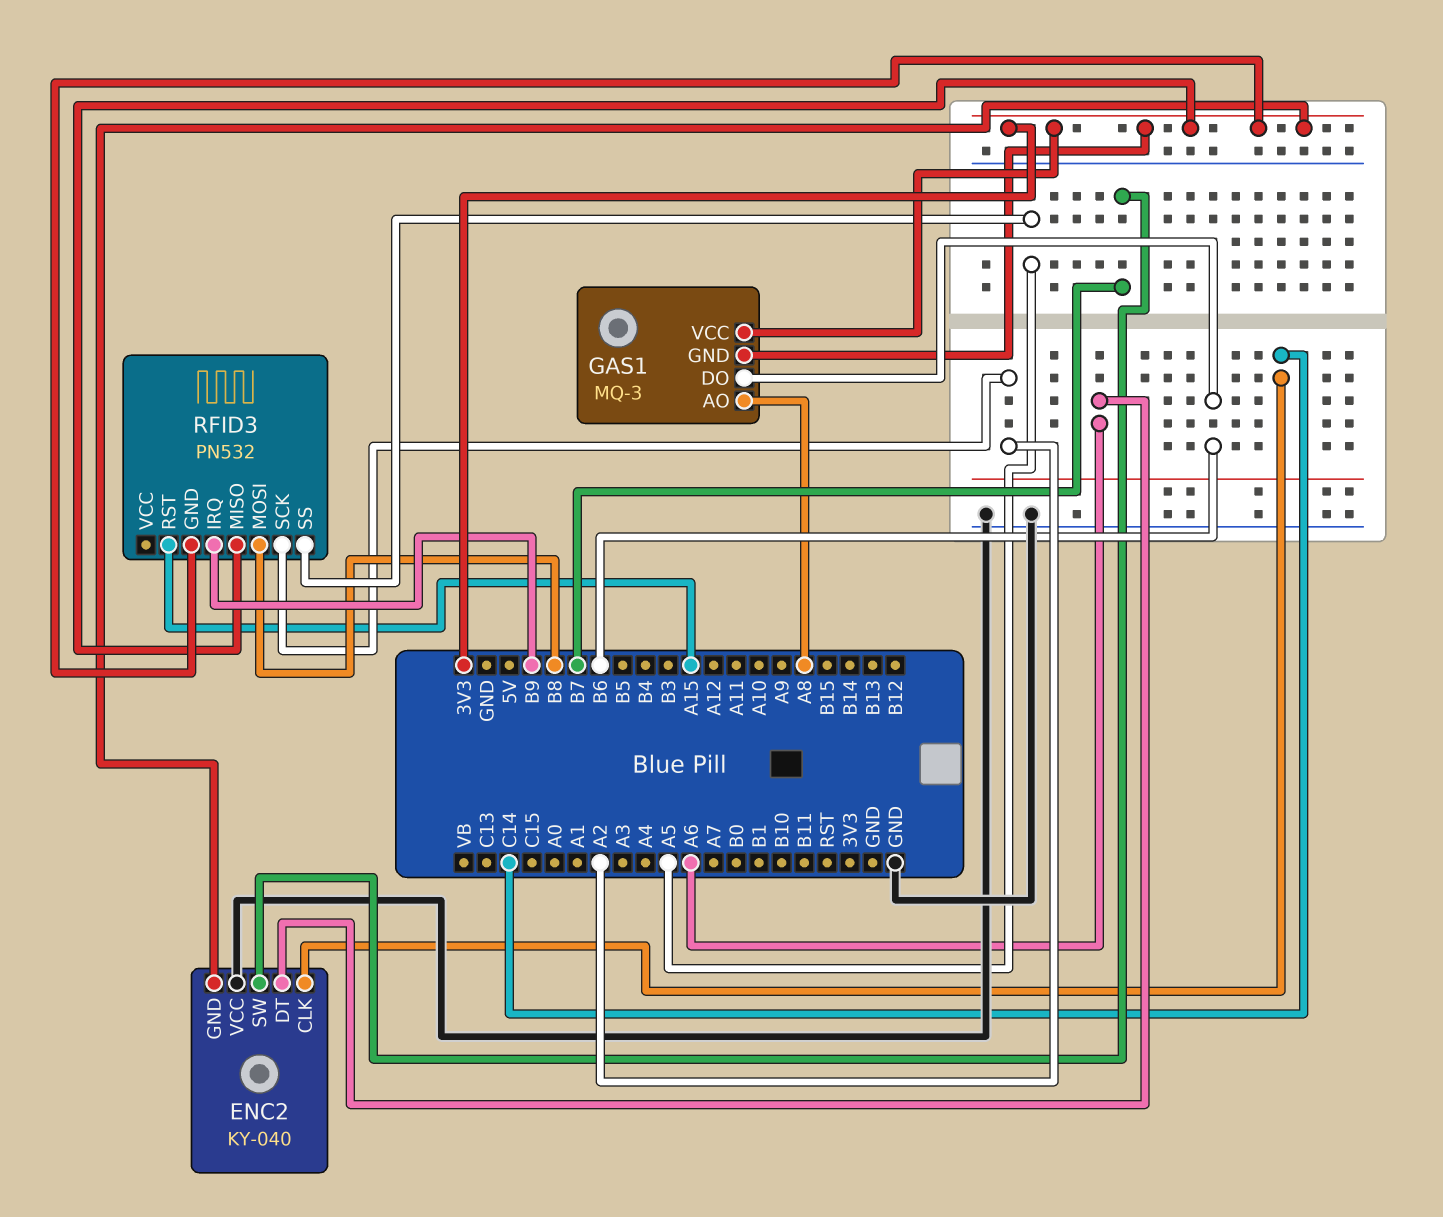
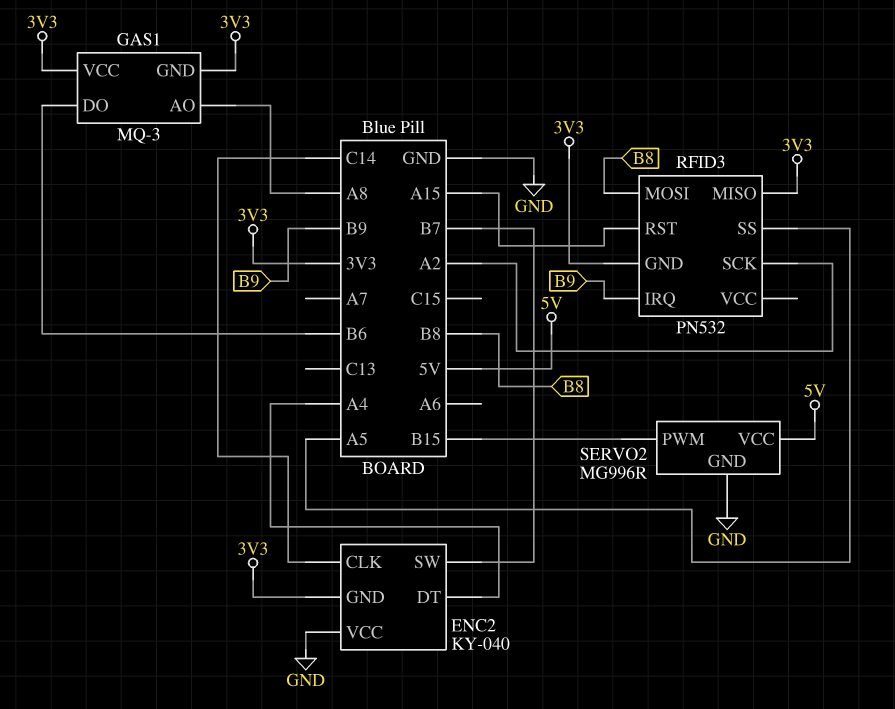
ENC2 pin DT: A6 -> A4
SERVO2: none -> MG996R
SERVO2 pin GND: none -> GND
SERVO2 pin PWM: none -> B15
SERVO2 pin VCC: none -> 5V

